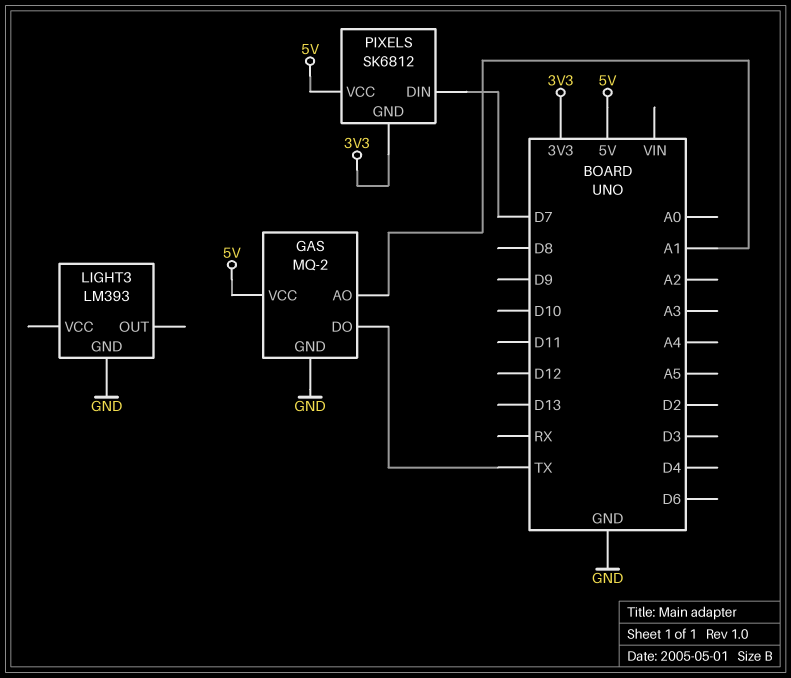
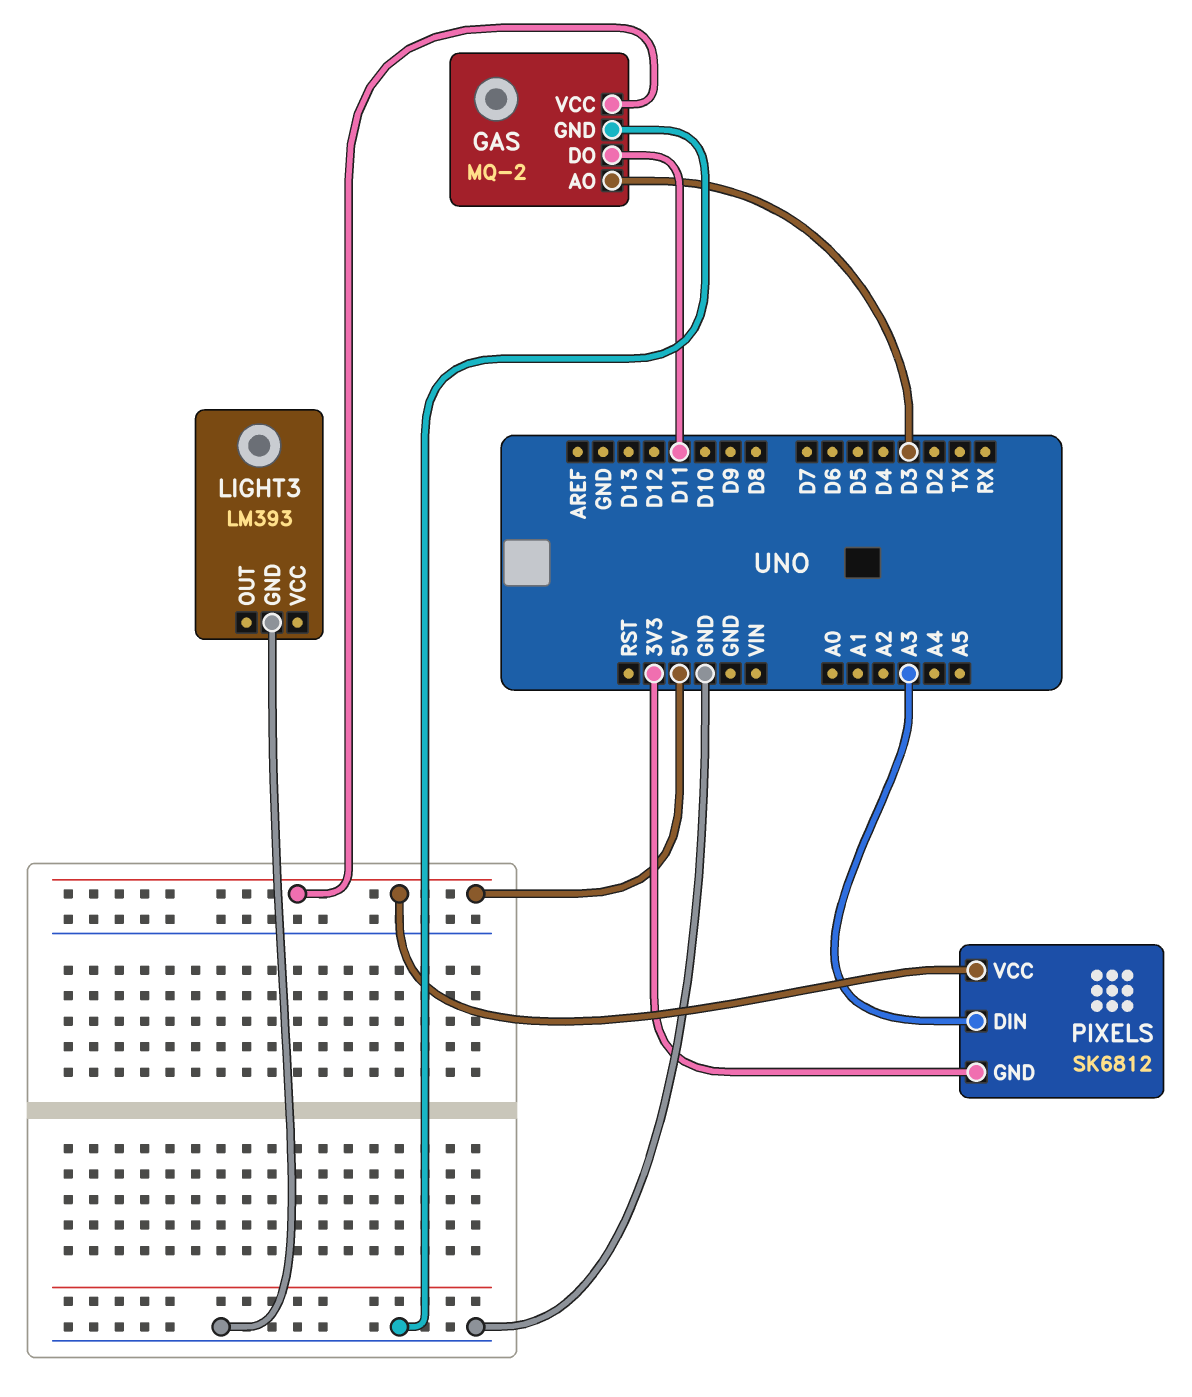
GAS pin AO: A1 -> D3
GAS pin DO: TX -> D11
PIXELS pin DIN: D7 -> A3

